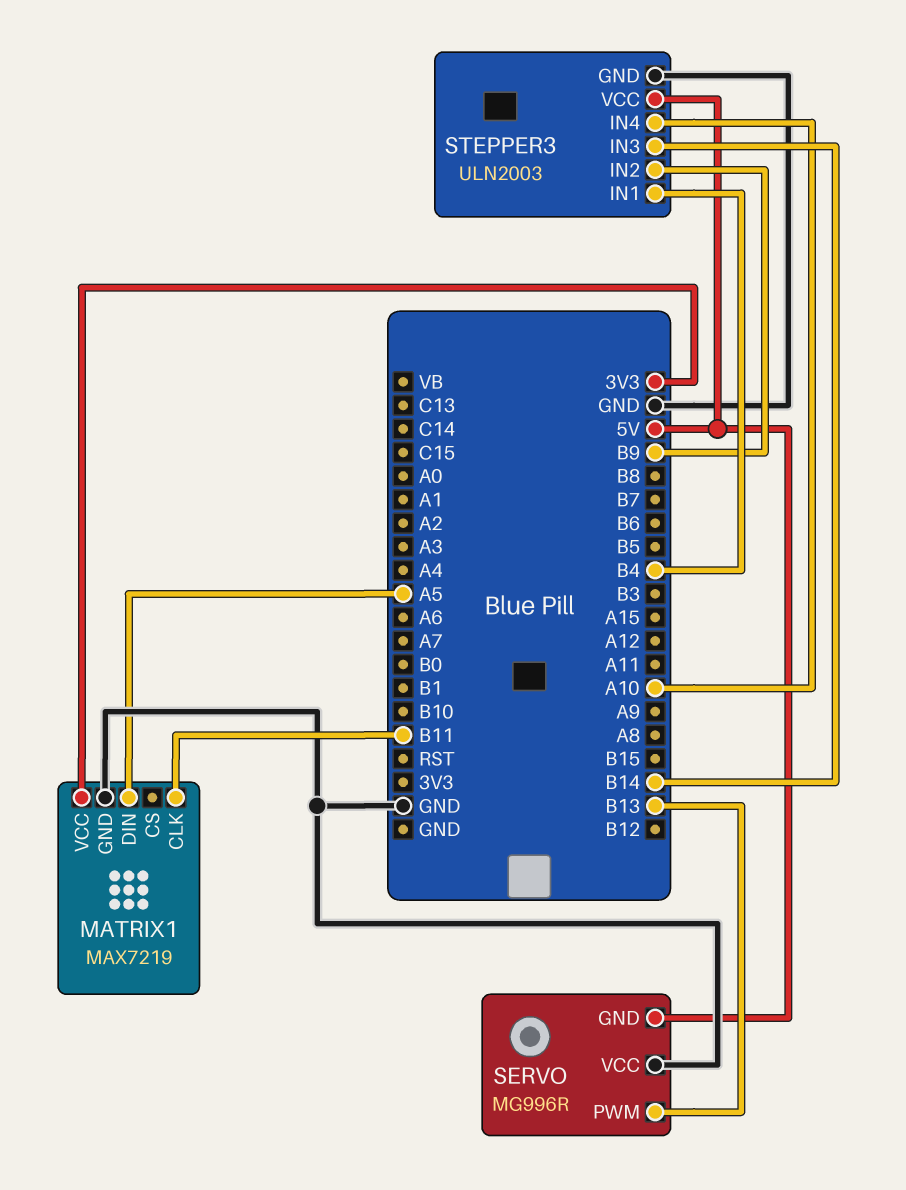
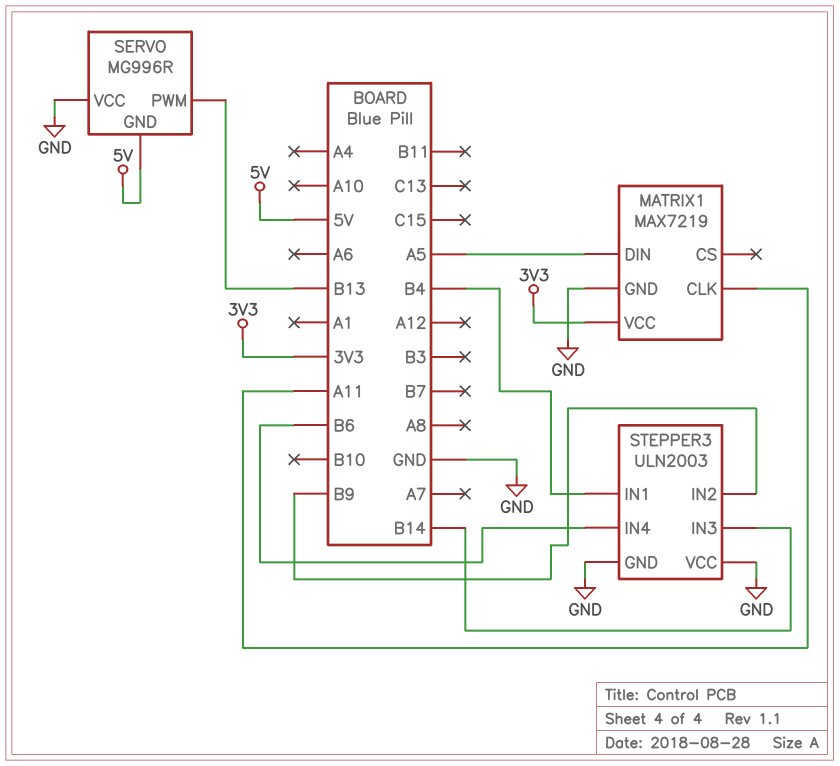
MATRIX1 pin CLK: B11 -> A11
STEPPER3 pin IN4: A10 -> B6
STEPPER3 pin VCC: 5V -> GND

